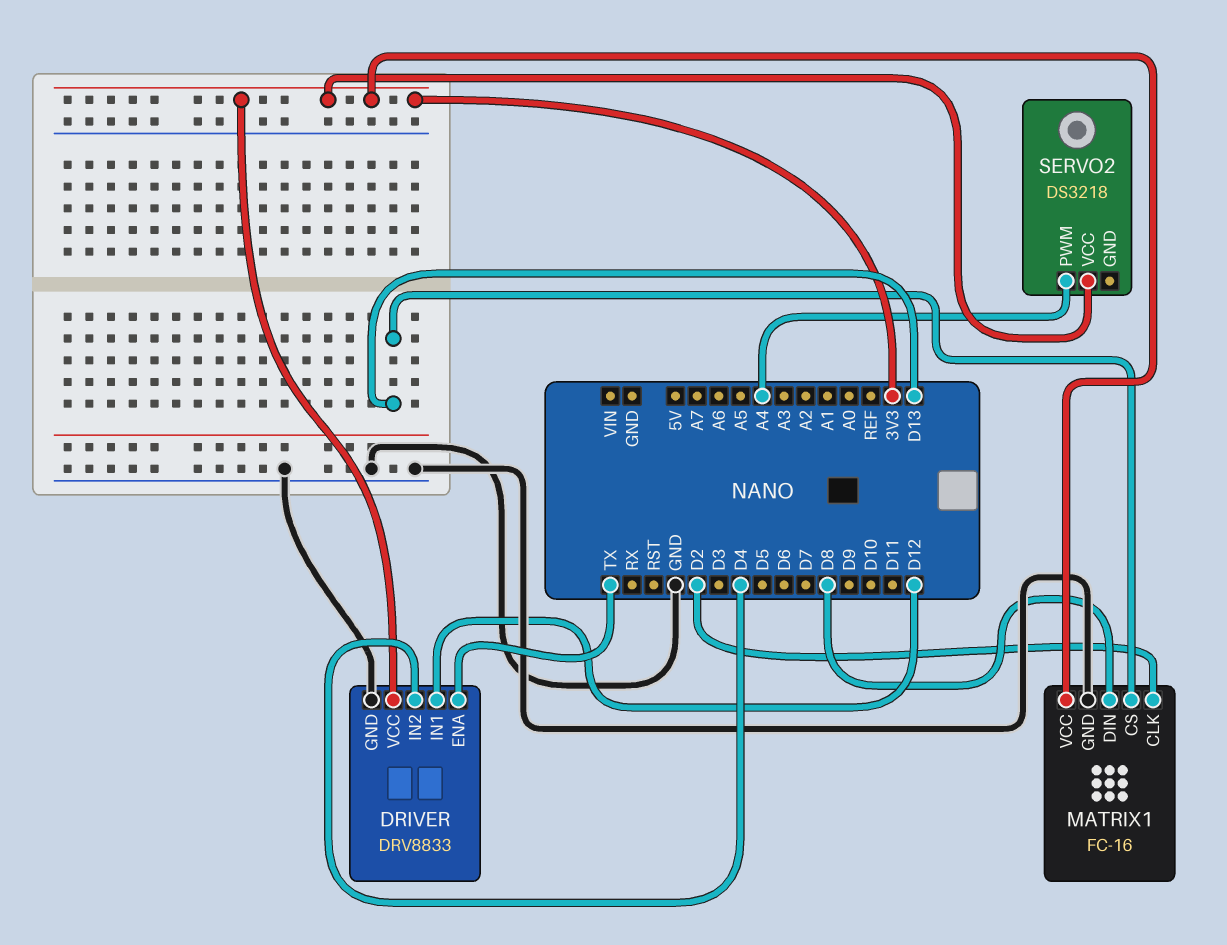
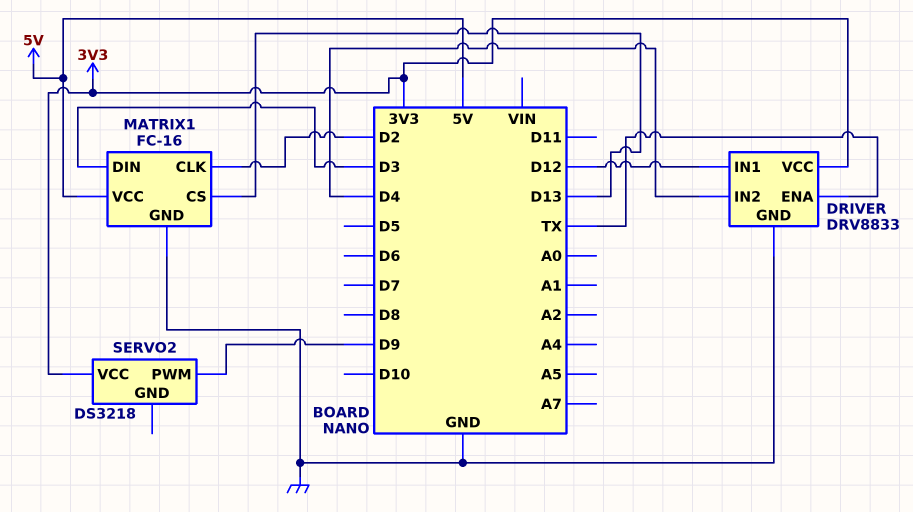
MATRIX1 pin DIN: D8 -> D3
MATRIX1 pin VCC: 3V3 -> 5V
SERVO2 pin PWM: A4 -> D9

